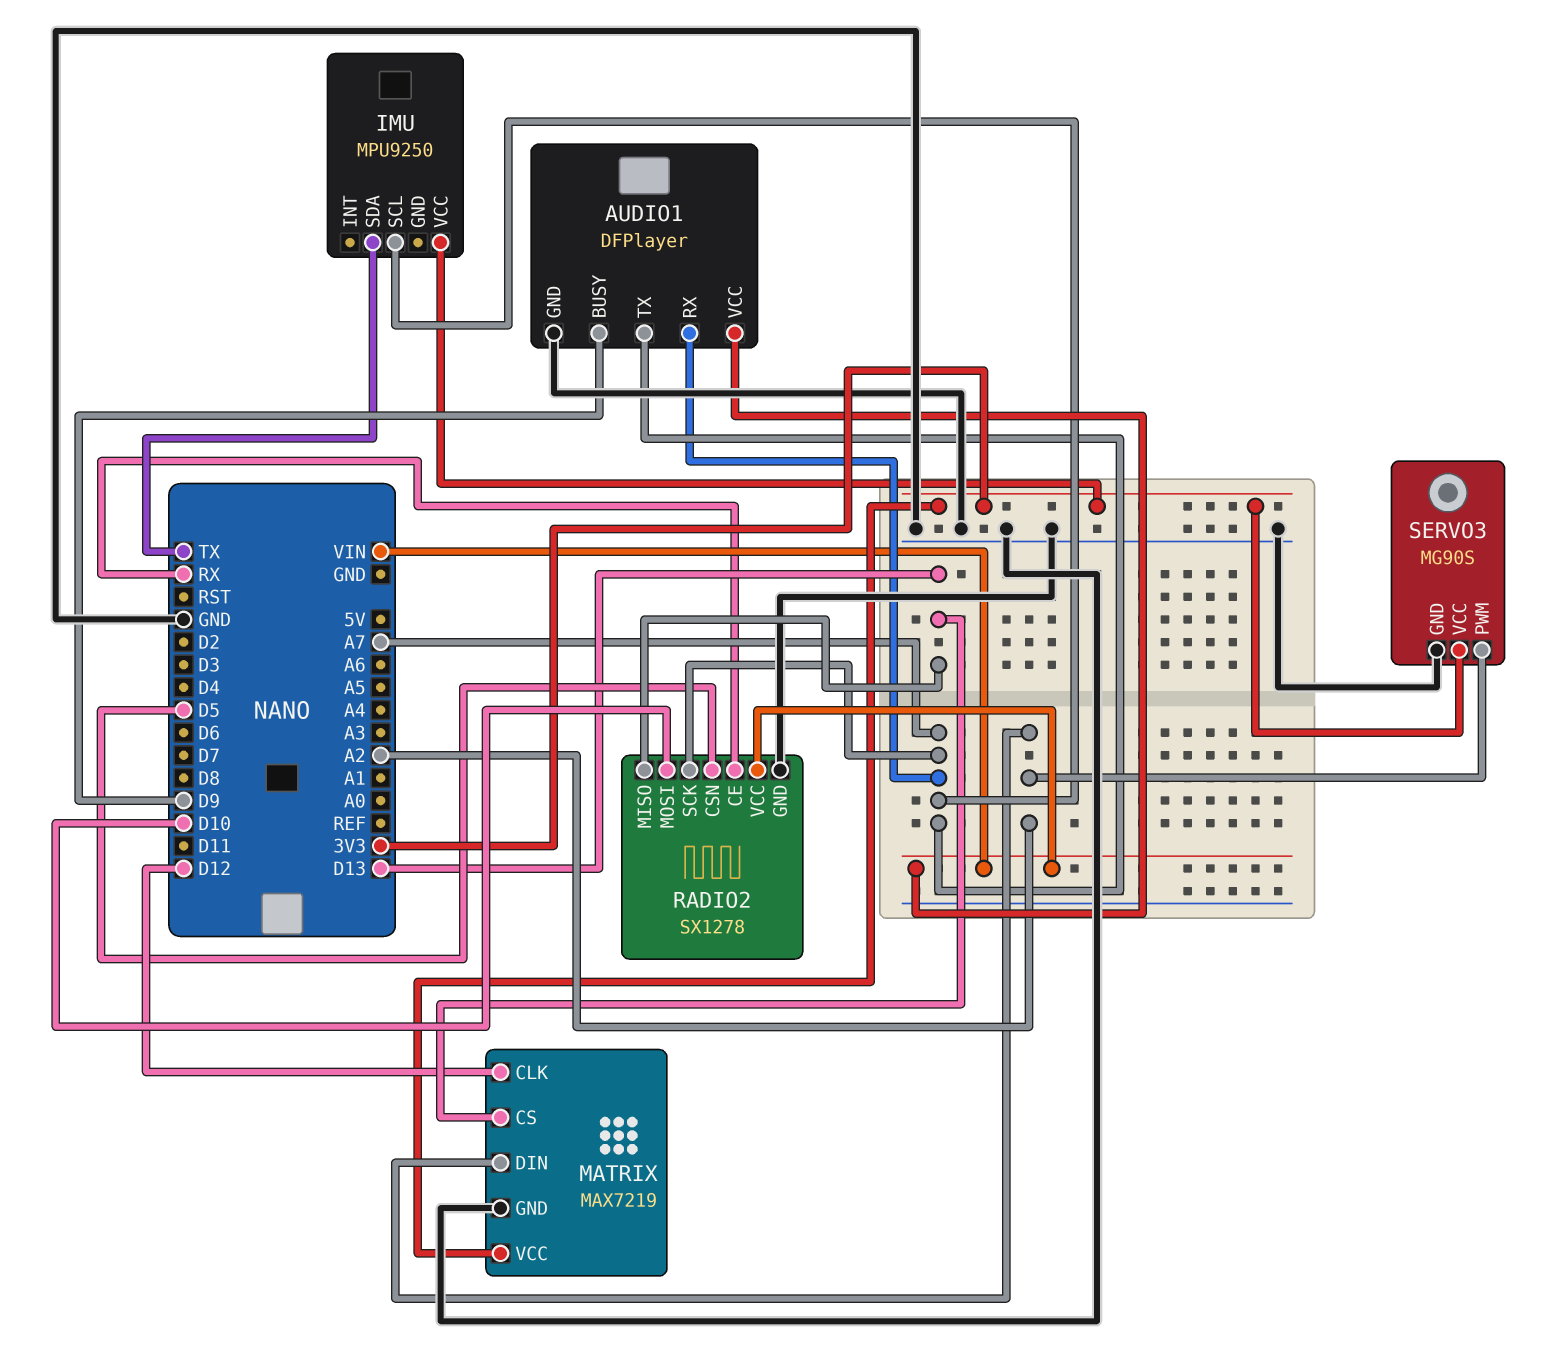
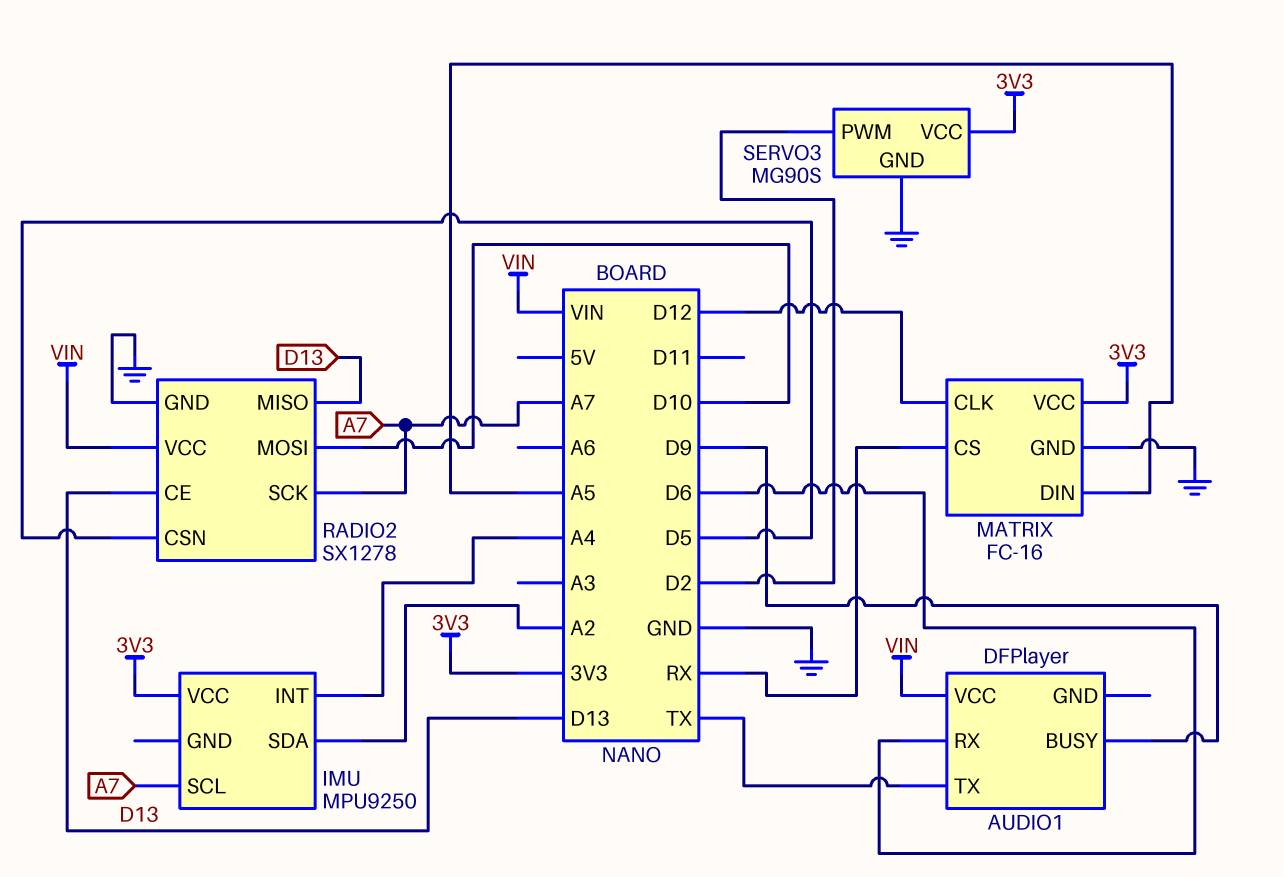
AUDIO1 pin GND: GND -> none
AUDIO1 pin RX: A7 -> D6
AUDIO1 pin TX: A7 -> TX
IMU pin INT: none -> A4
IMU pin SDA: TX -> A2
MATRIX: MAX7219 -> FC-16
MATRIX pin CS: D13 -> RX
MATRIX pin DIN: A2 -> A5
RADIO2 pin CE: RX -> D13
SERVO3 pin PWM: A2 -> D2

